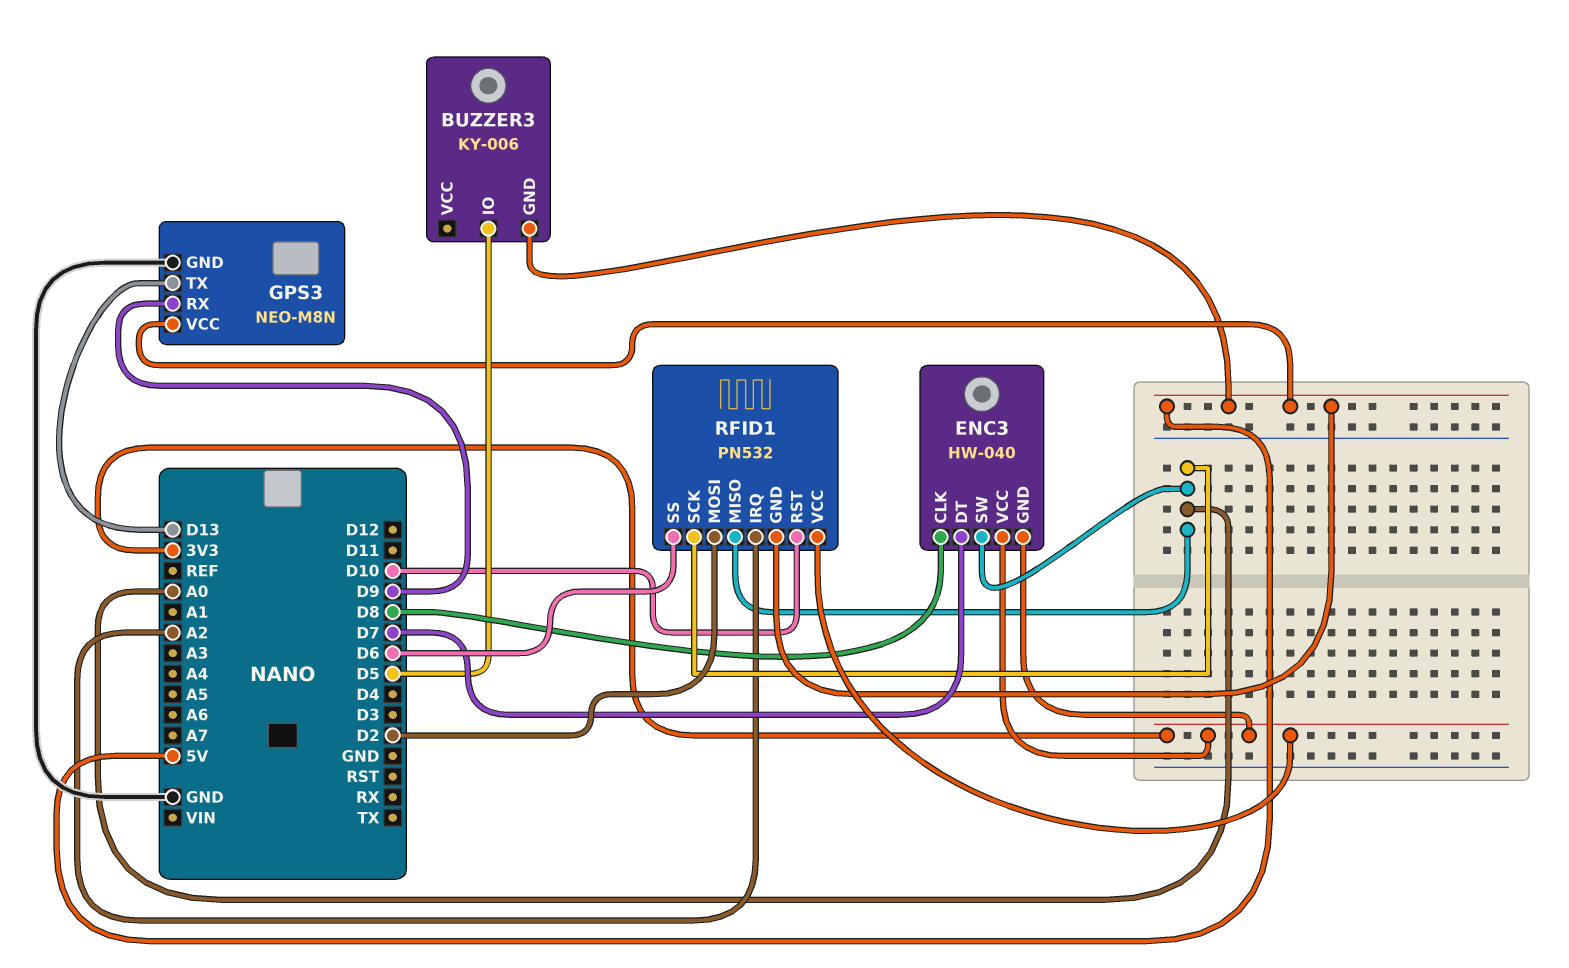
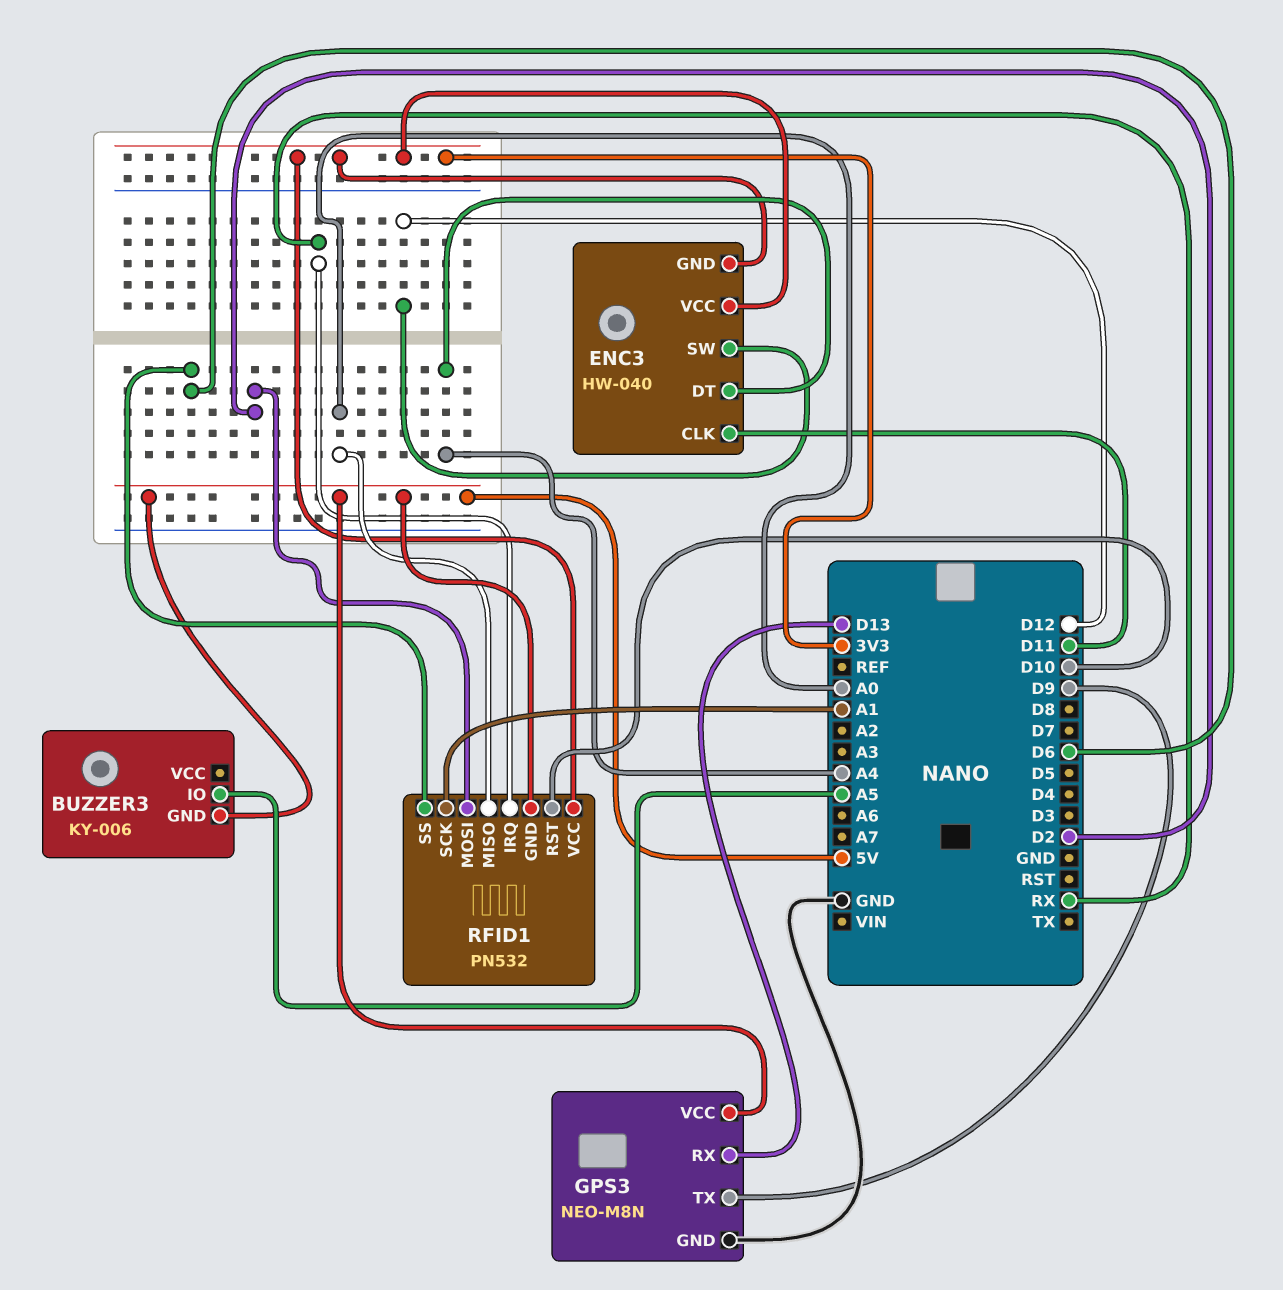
BUZZER3 pin IO: D5 -> A5
ENC3 pin CLK: D8 -> D11
ENC3 pin DT: D7 -> A4
ENC3 pin SW: A0 -> D12
GPS3 pin RX: D9 -> D13
GPS3 pin TX: D13 -> D9
RFID1 pin IRQ: A2 -> RX
RFID1 pin SCK: A0 -> A1

